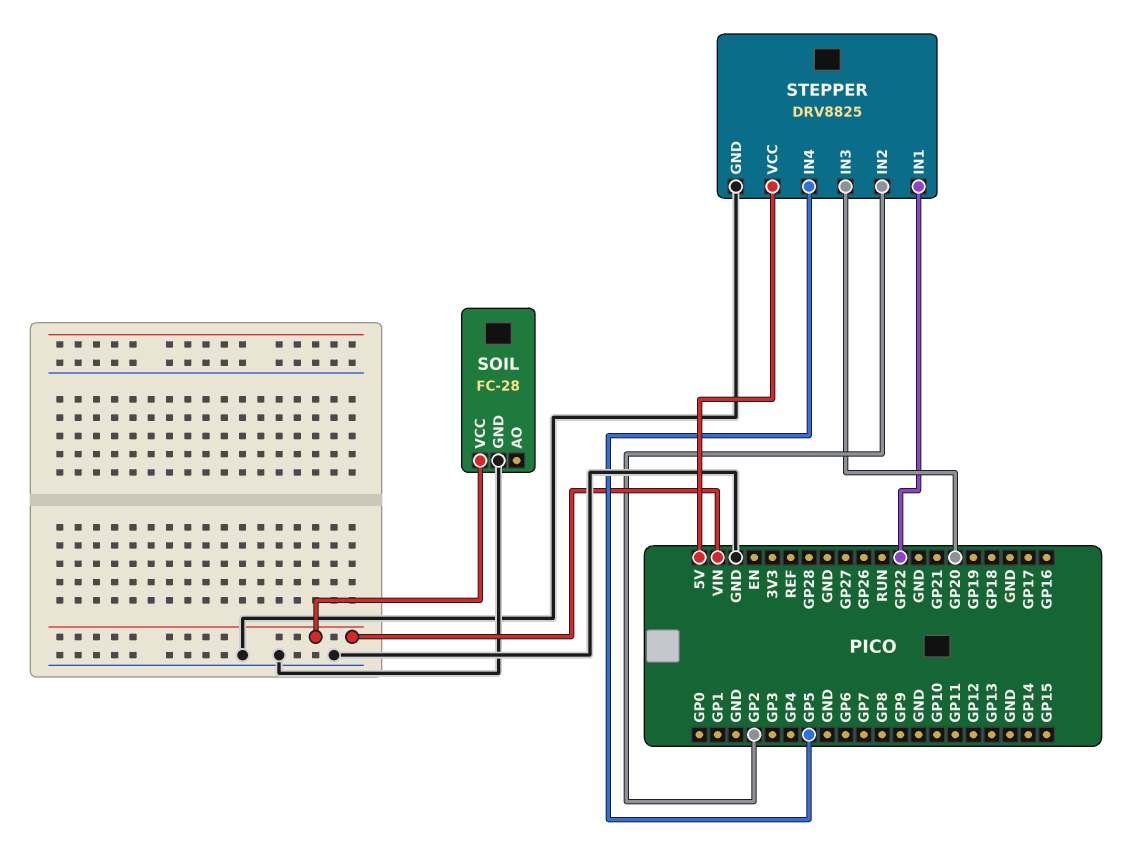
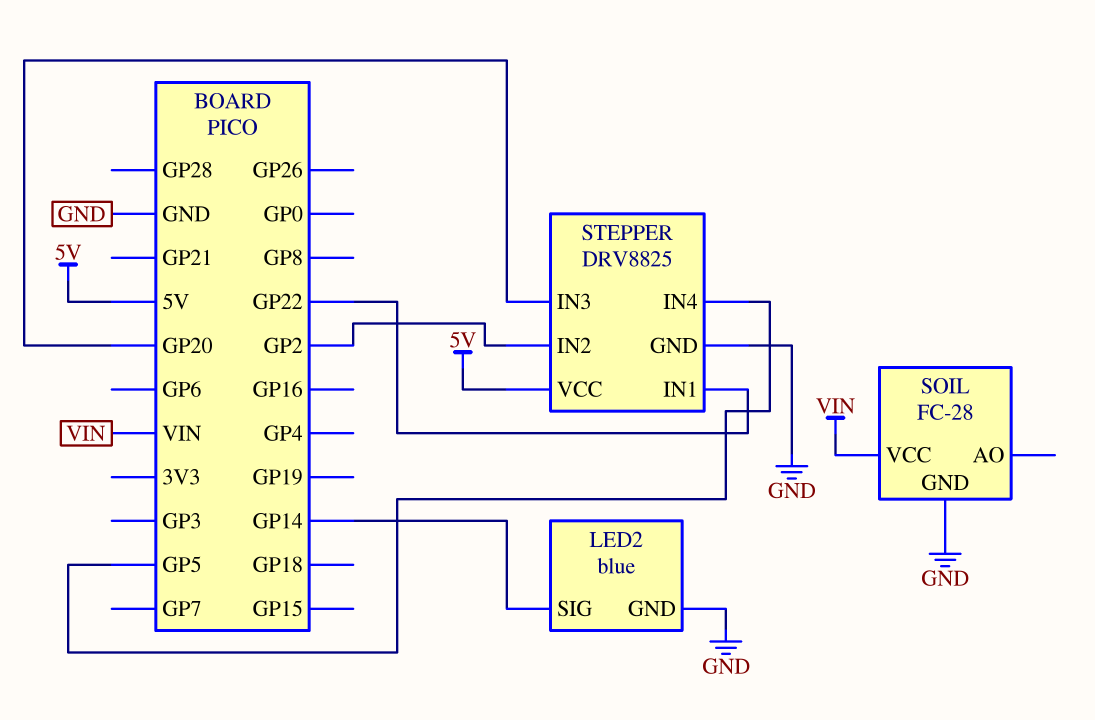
LED2: none -> blue
LED2 pin GND: none -> GND
LED2 pin SIG: none -> GP14

